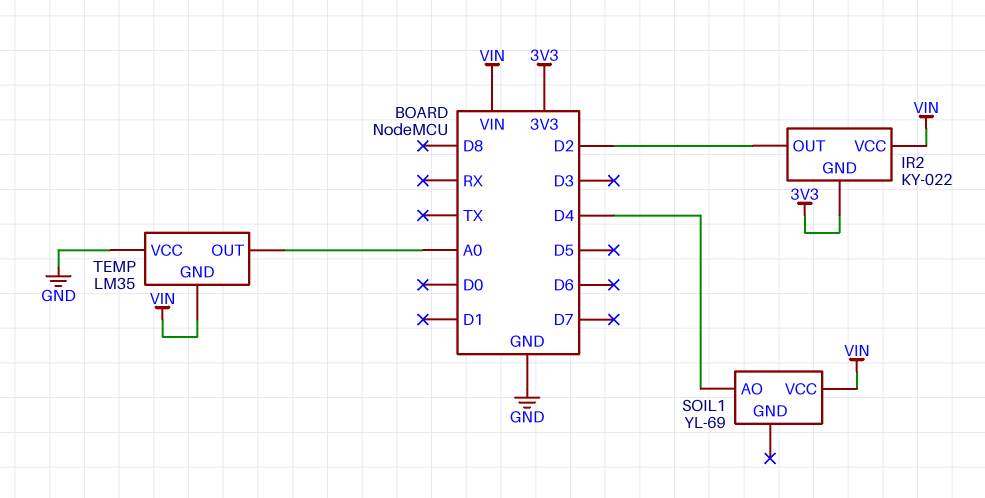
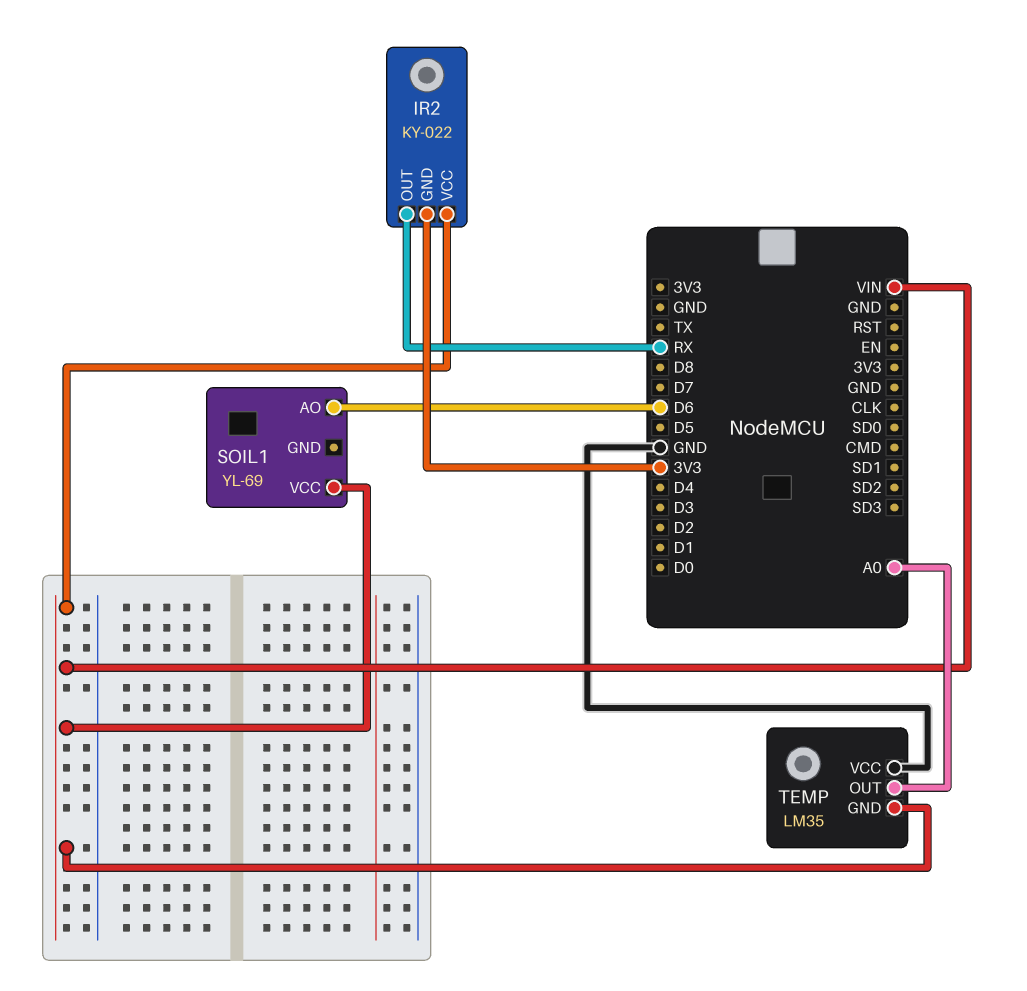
IR2 pin OUT: D2 -> RX
SOIL1 pin AO: D4 -> D6

